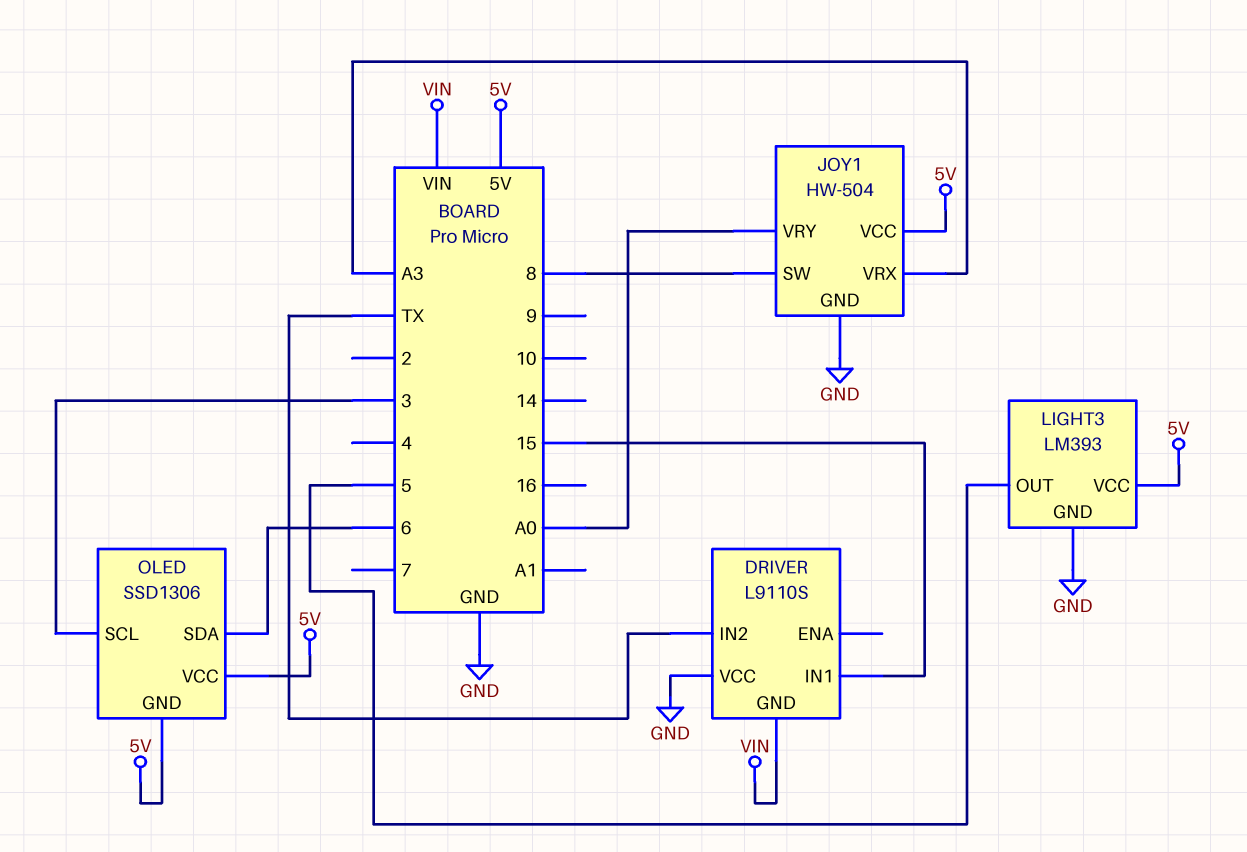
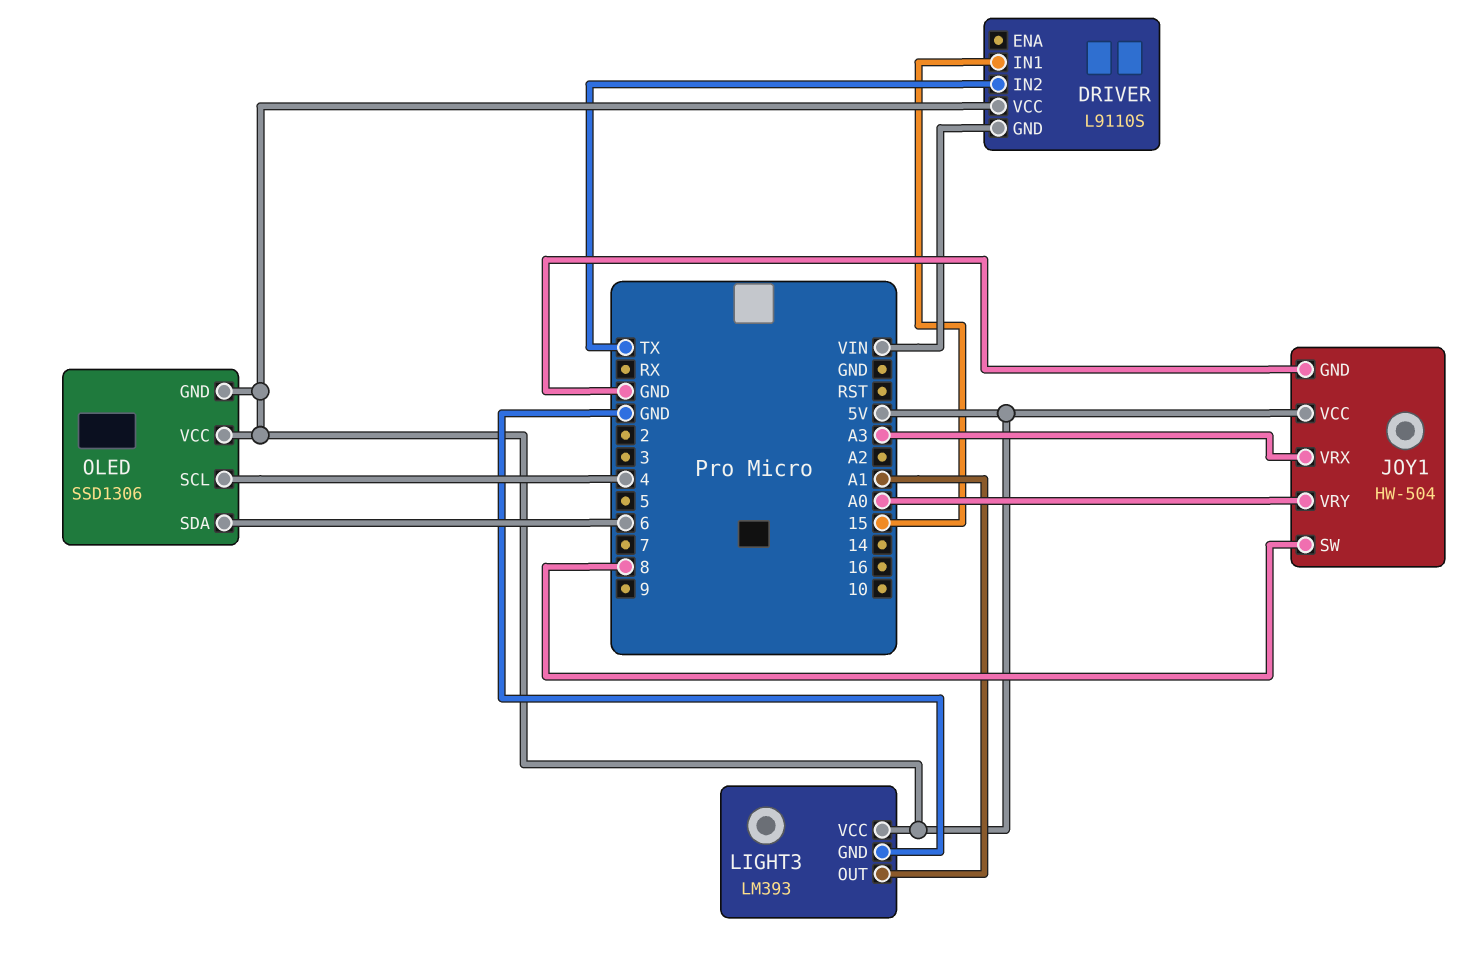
DRIVER pin VCC: GND -> 5V
LIGHT3 pin OUT: 5 -> A1
OLED pin SCL: 3 -> 4

